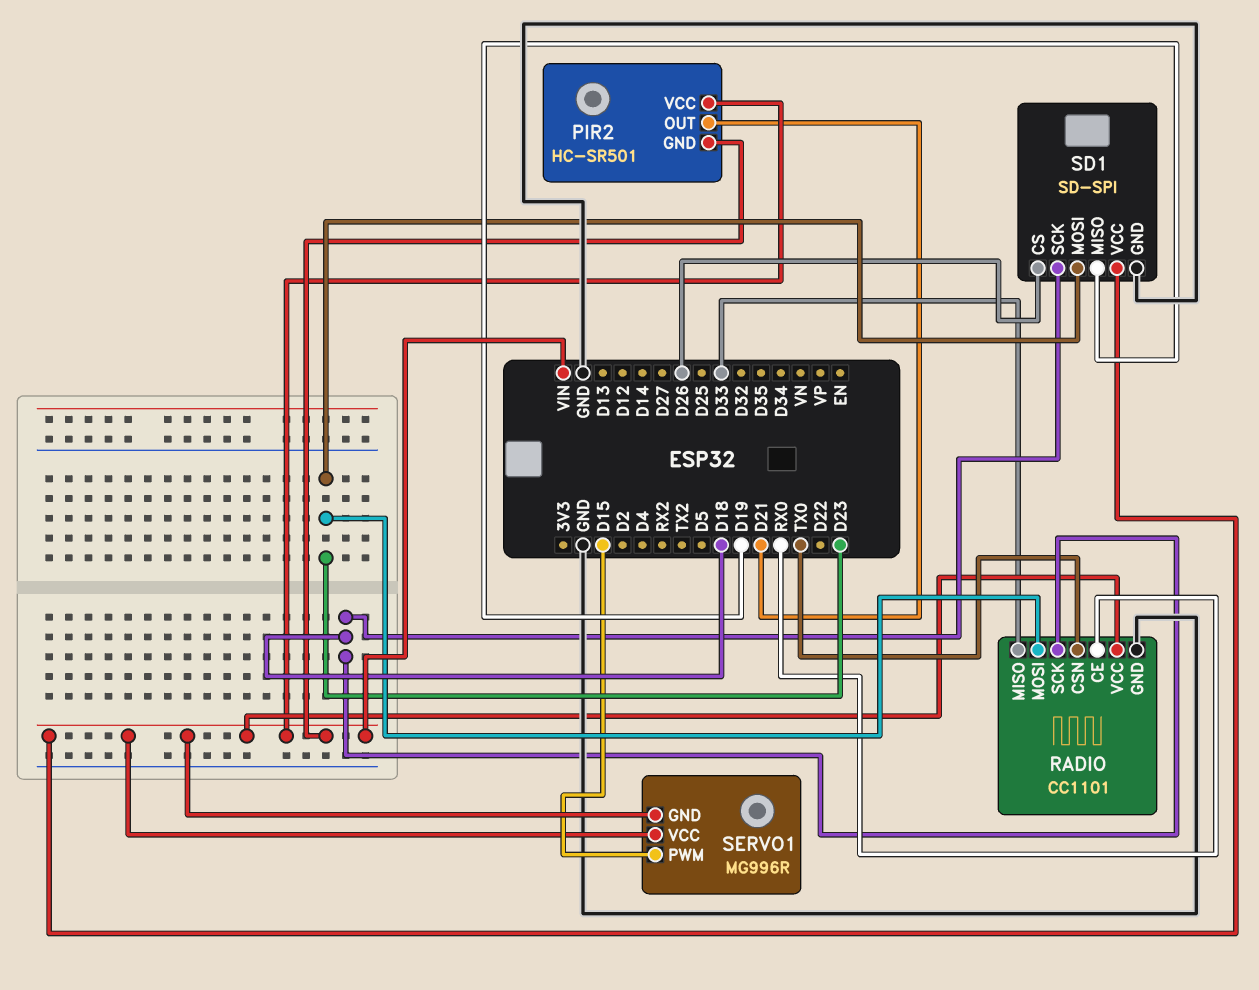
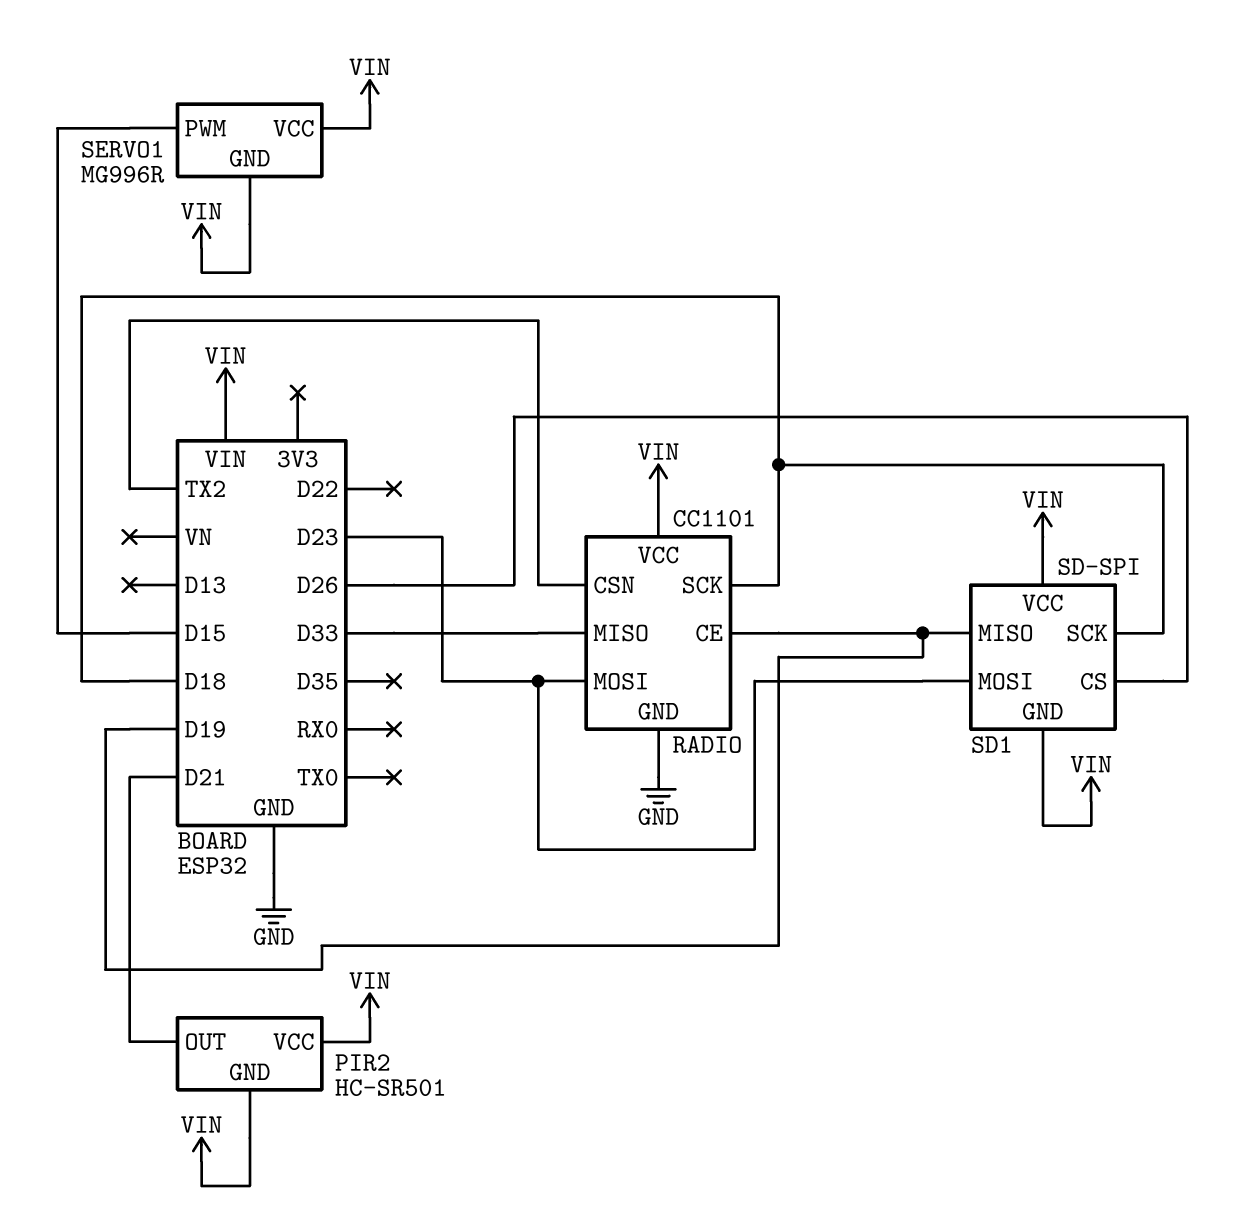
RADIO pin CE: RX0 -> D19
RADIO pin CSN: TX0 -> TX2
SD1 pin GND: GND -> VIN

